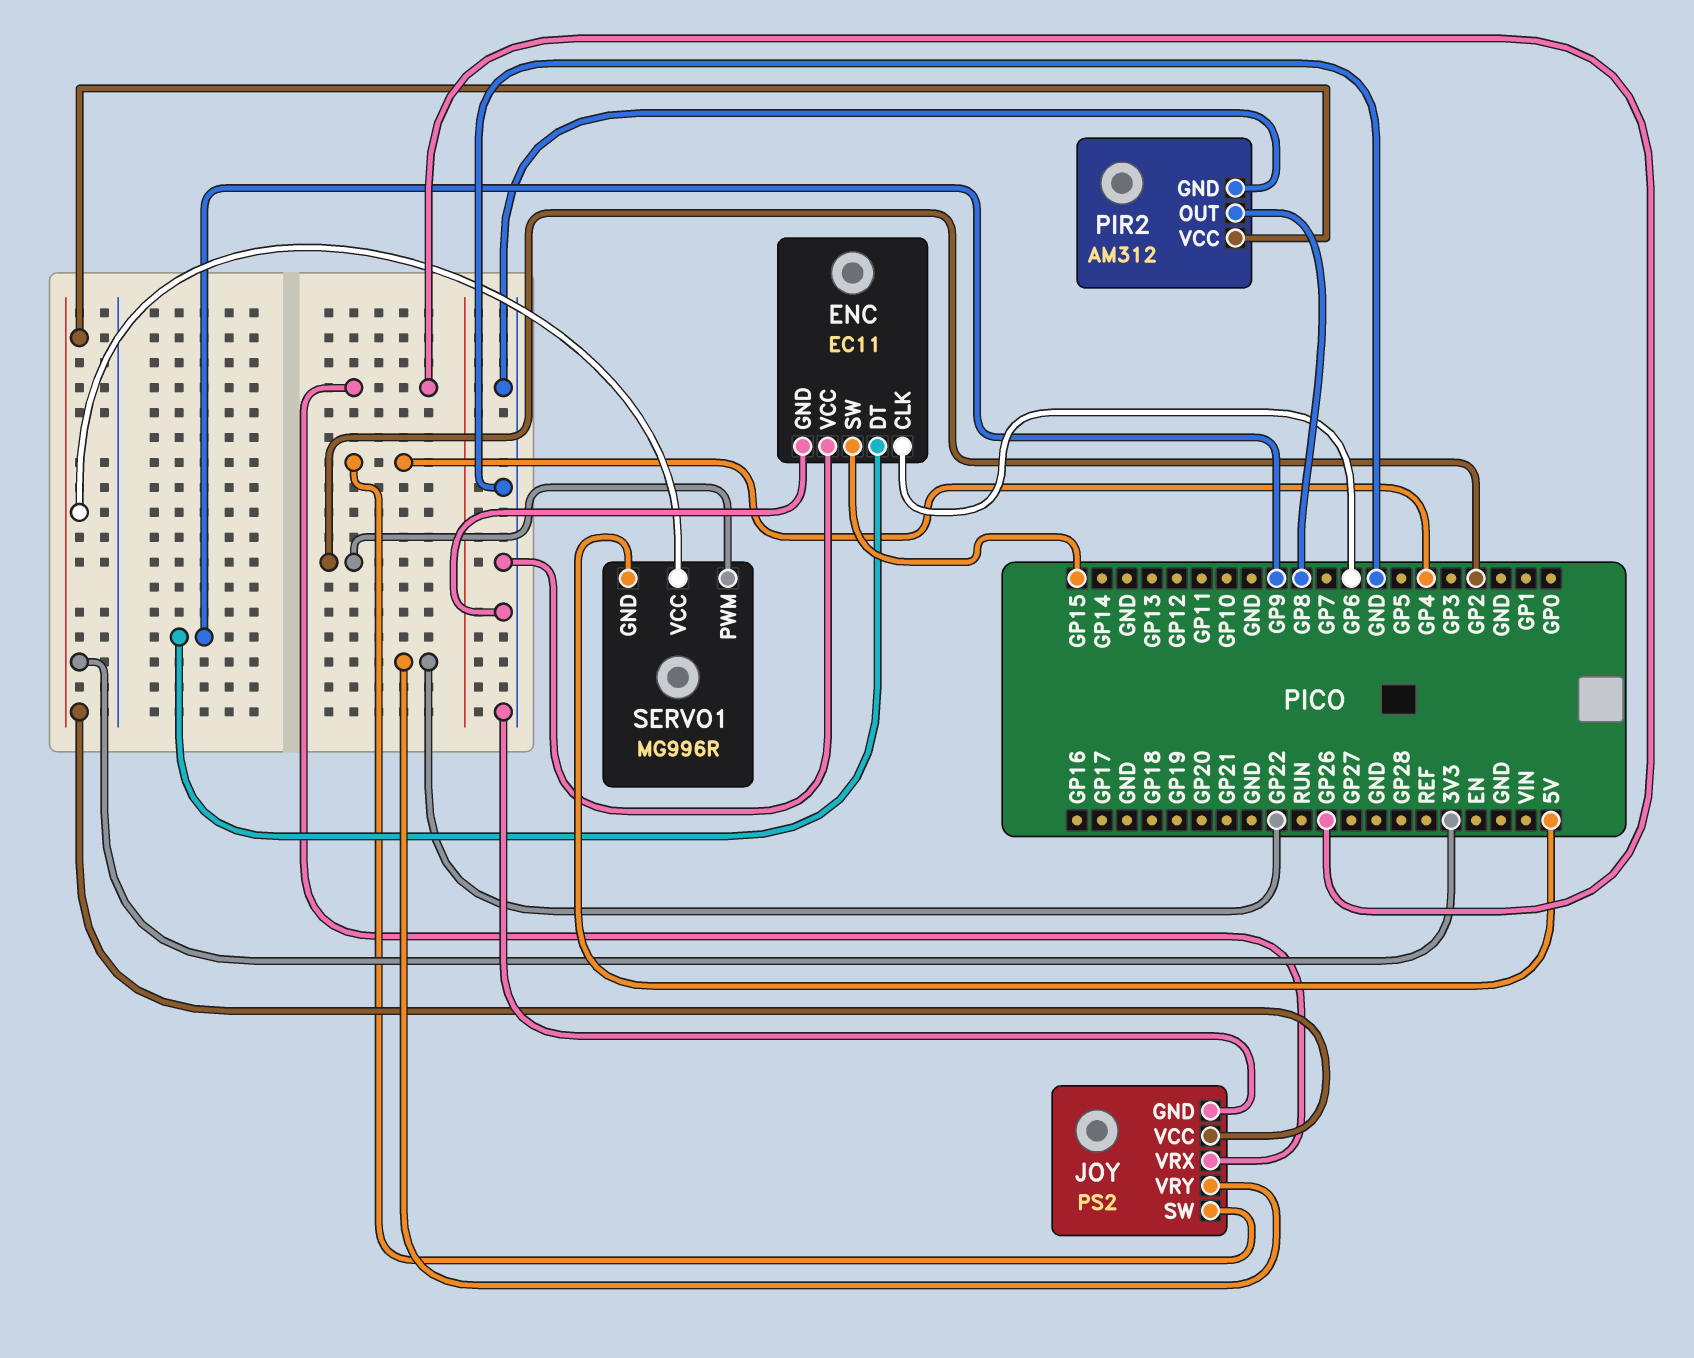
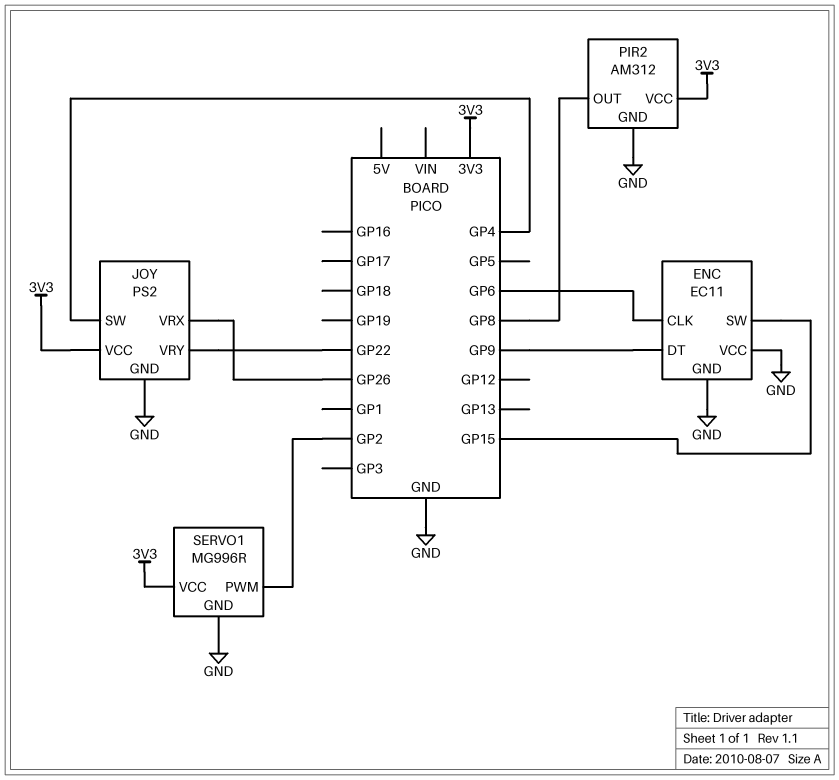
SERVO1 pin GND: 5V -> GND

